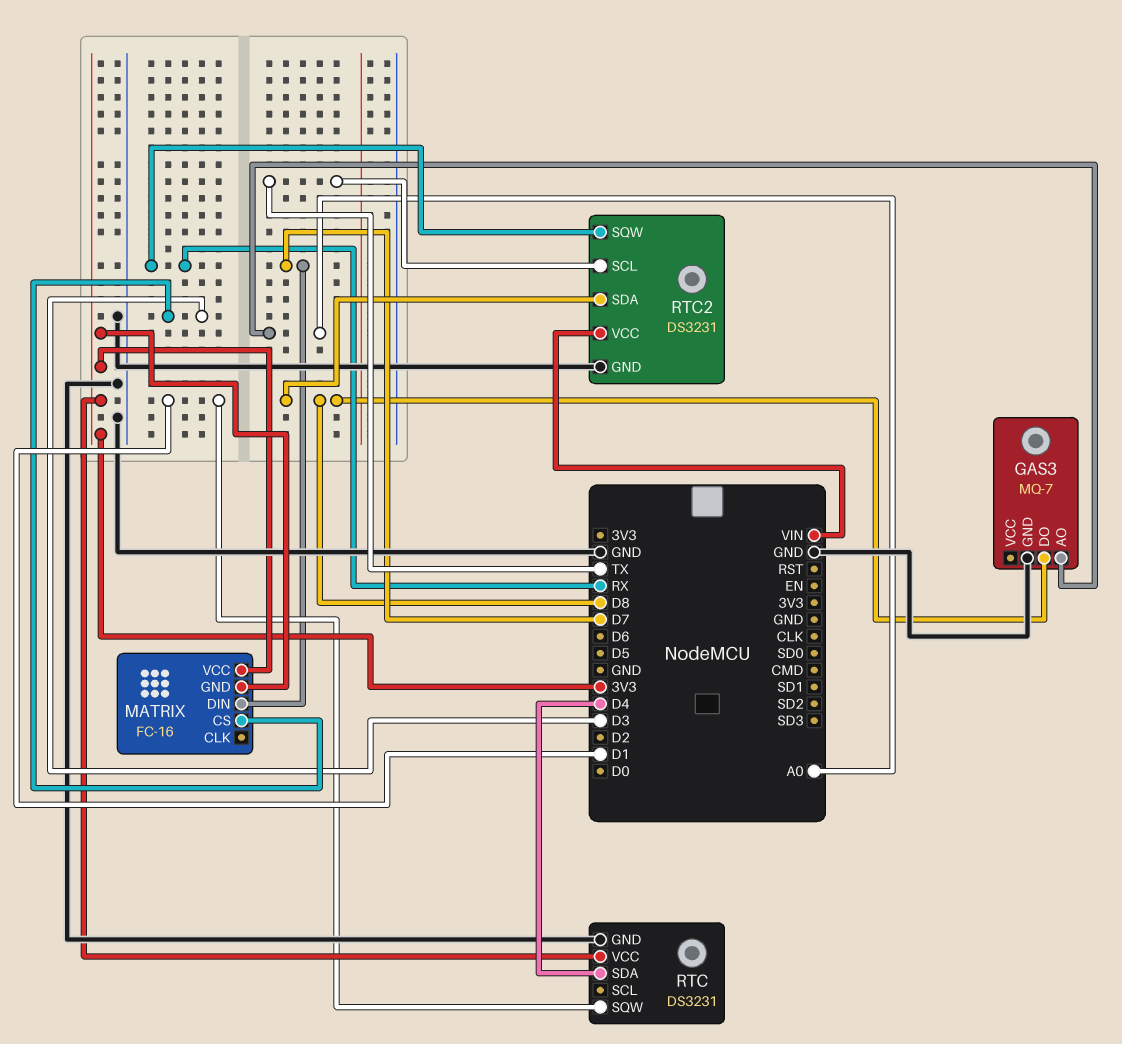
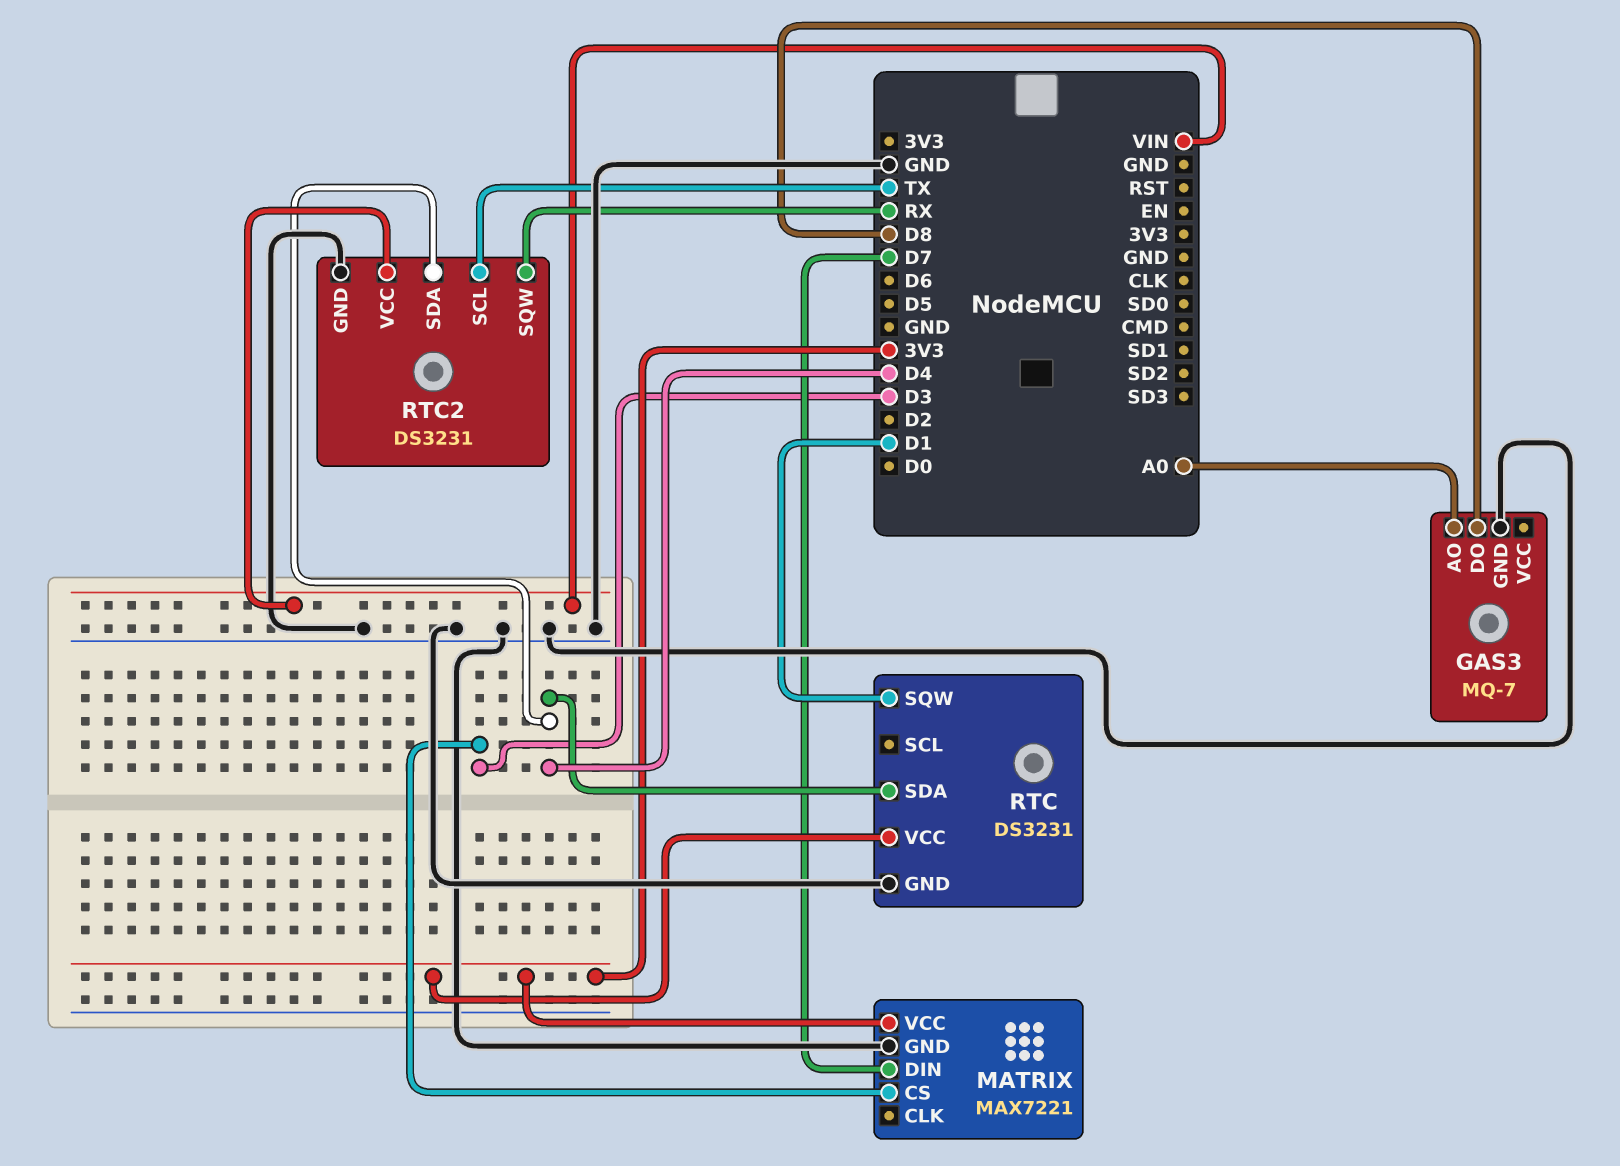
MATRIX: FC-16 -> MAX7221
MATRIX pin GND: 3V3 -> GND
RTC2 pin SDA: D8 -> D4

